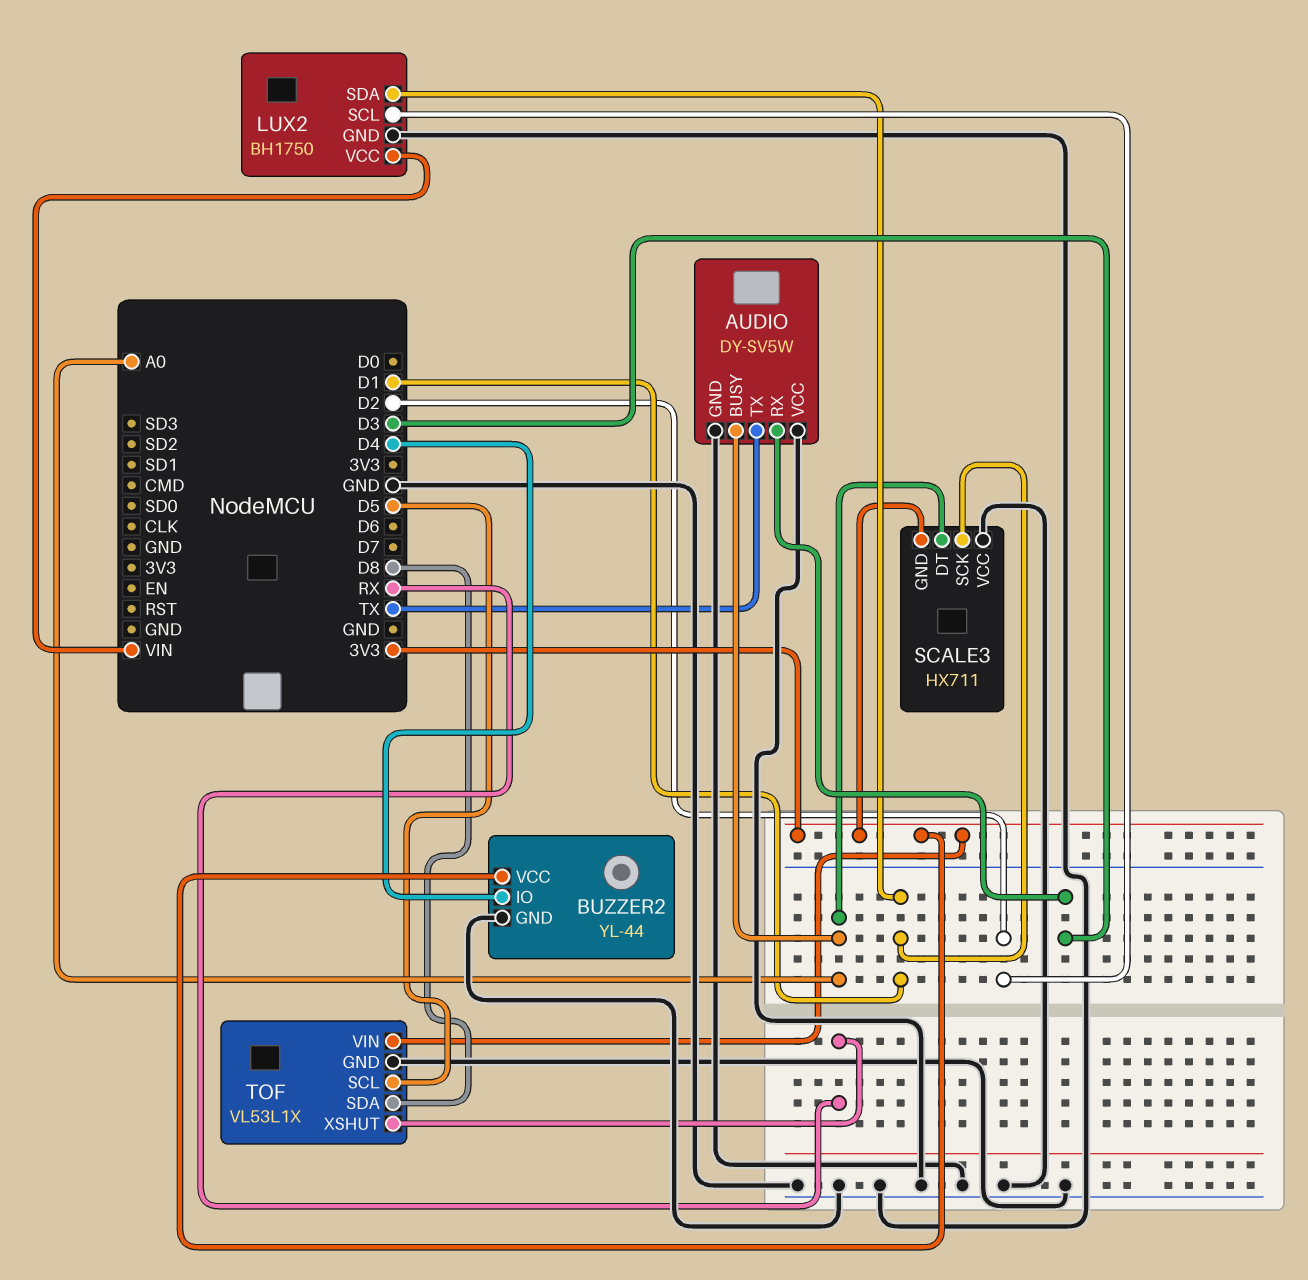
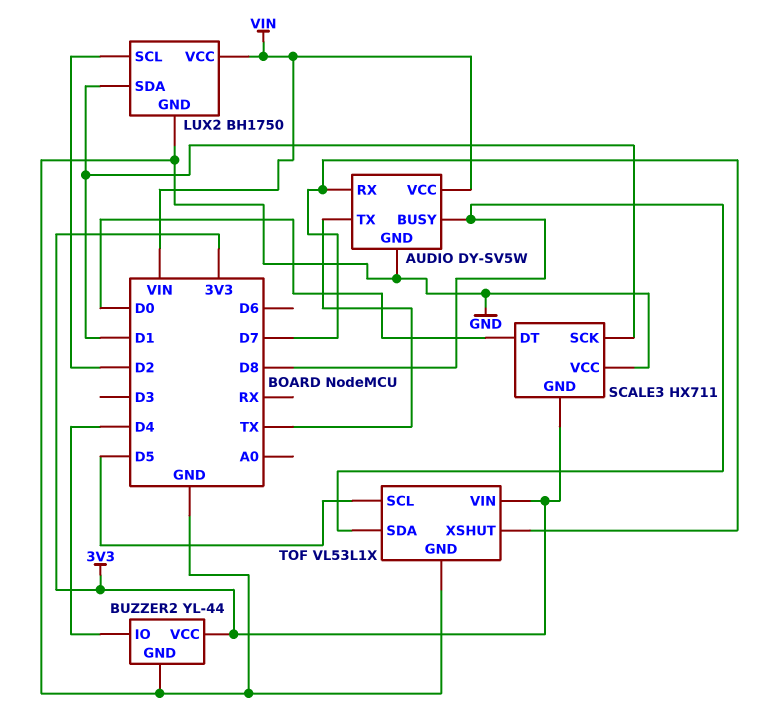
AUDIO pin BUSY: A0 -> D8
AUDIO pin RX: D3 -> D7
AUDIO pin VCC: GND -> VIN
SCALE3 pin DT: A0 -> D0
TOF pin XSHUT: RX -> D7

